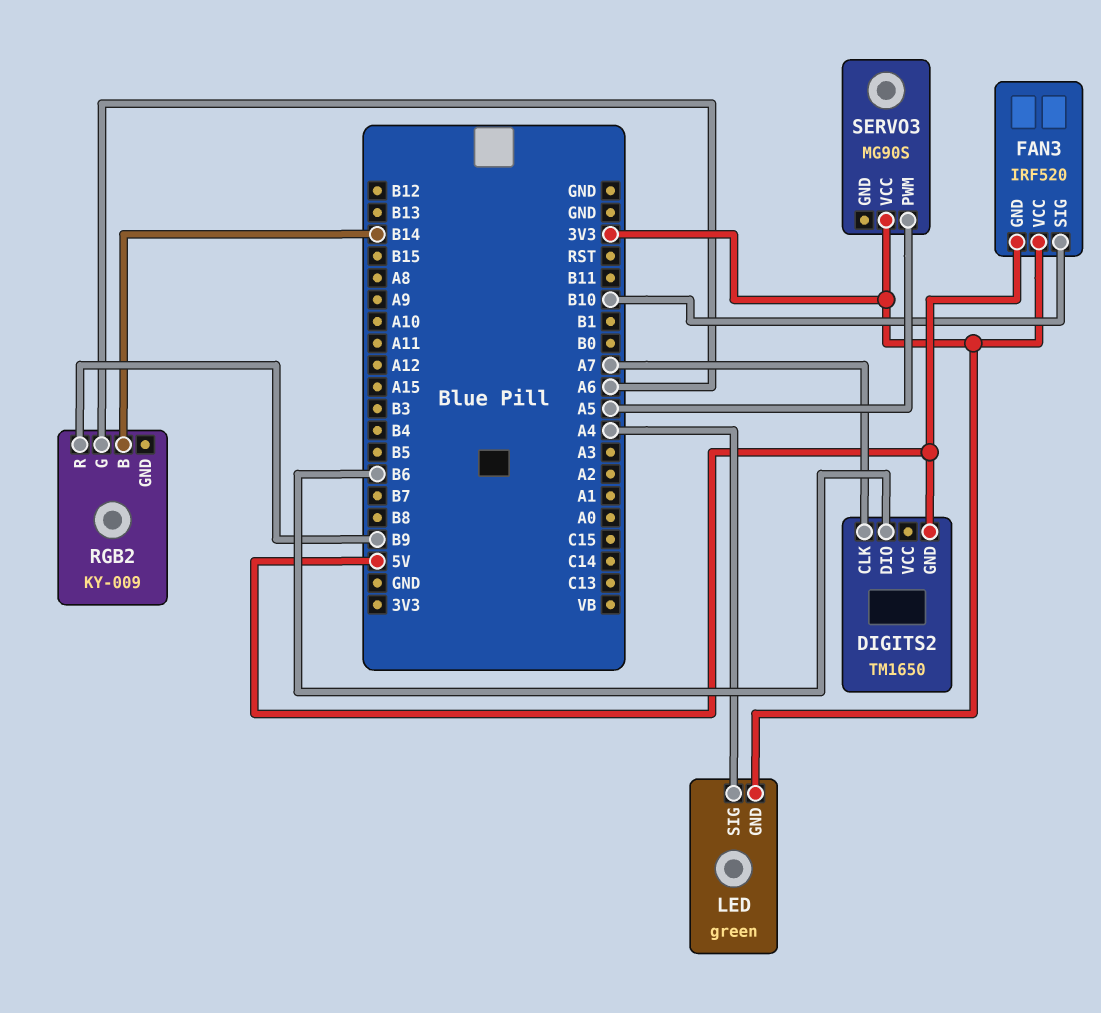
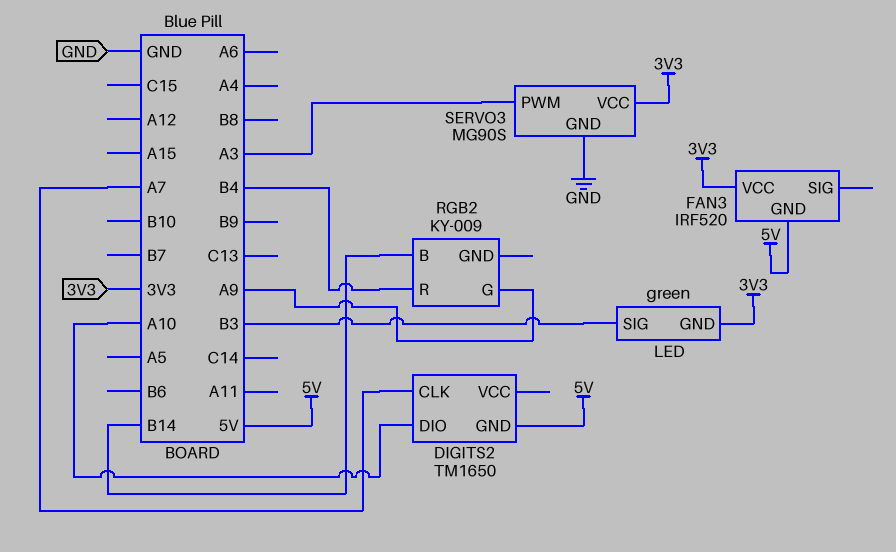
DIGITS2 pin DIO: B6 -> A10
FAN3 pin SIG: B10 -> none
LED pin SIG: A4 -> B3
RGB2 pin G: A6 -> A9
RGB2 pin R: B9 -> B4
SERVO3 pin GND: none -> GND
SERVO3 pin PWM: A5 -> A3

